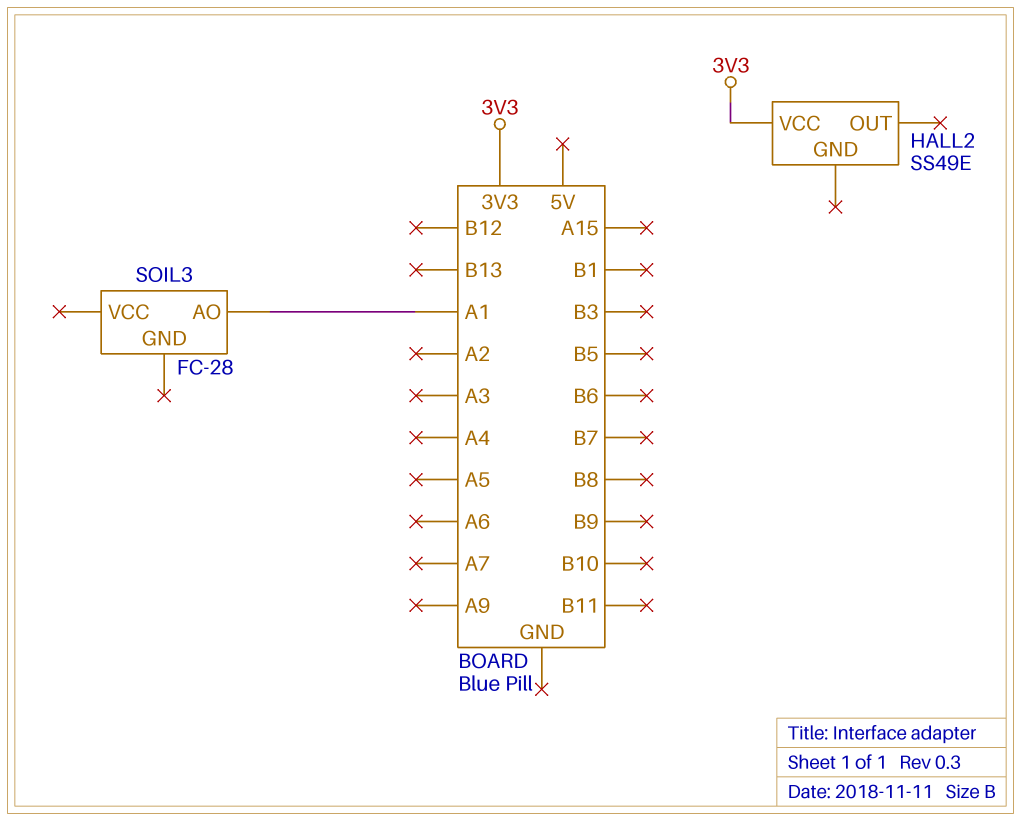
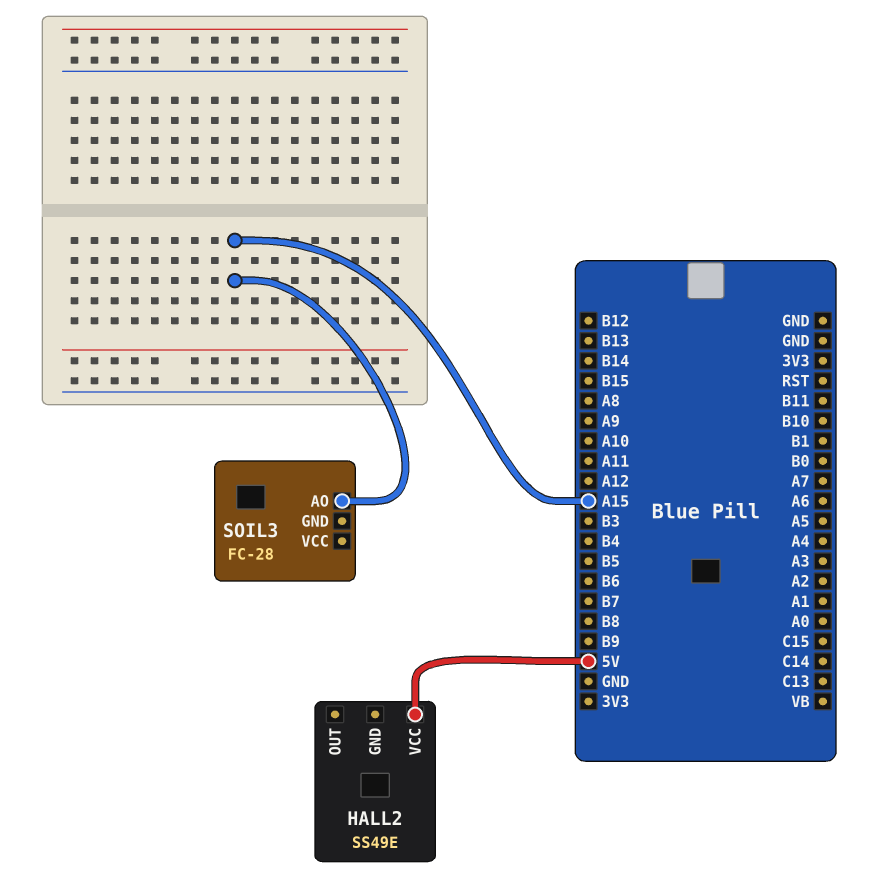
HALL2 pin VCC: 3V3 -> 5V
SOIL3 pin AO: A1 -> A15

